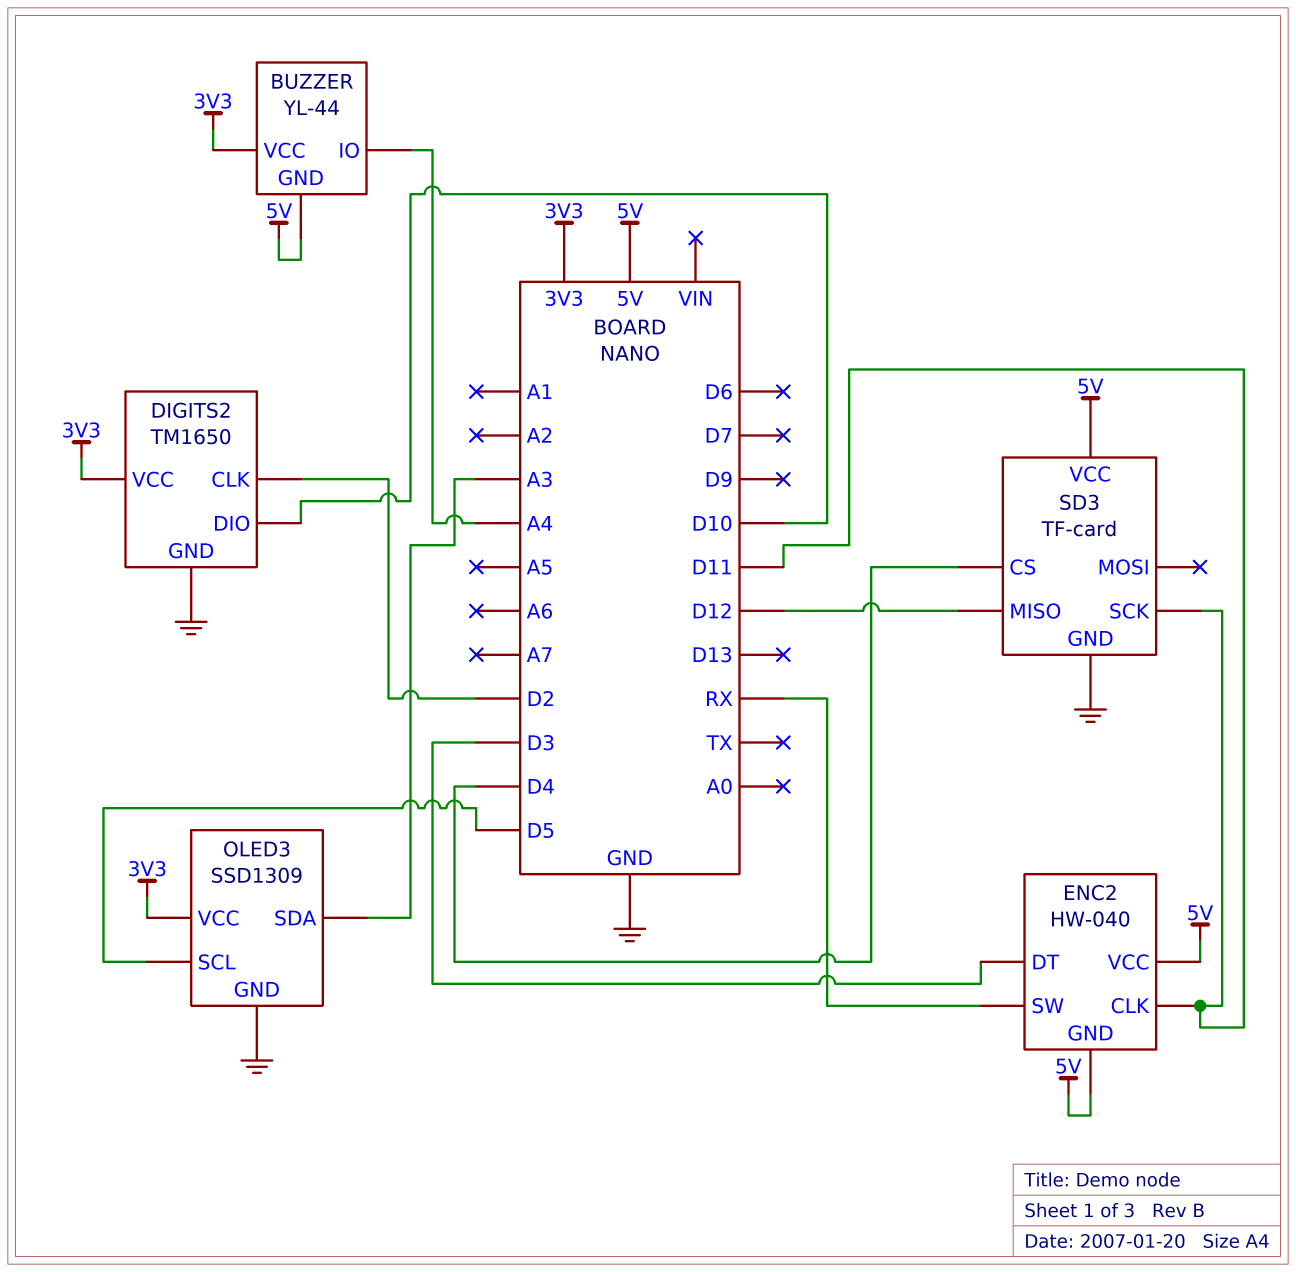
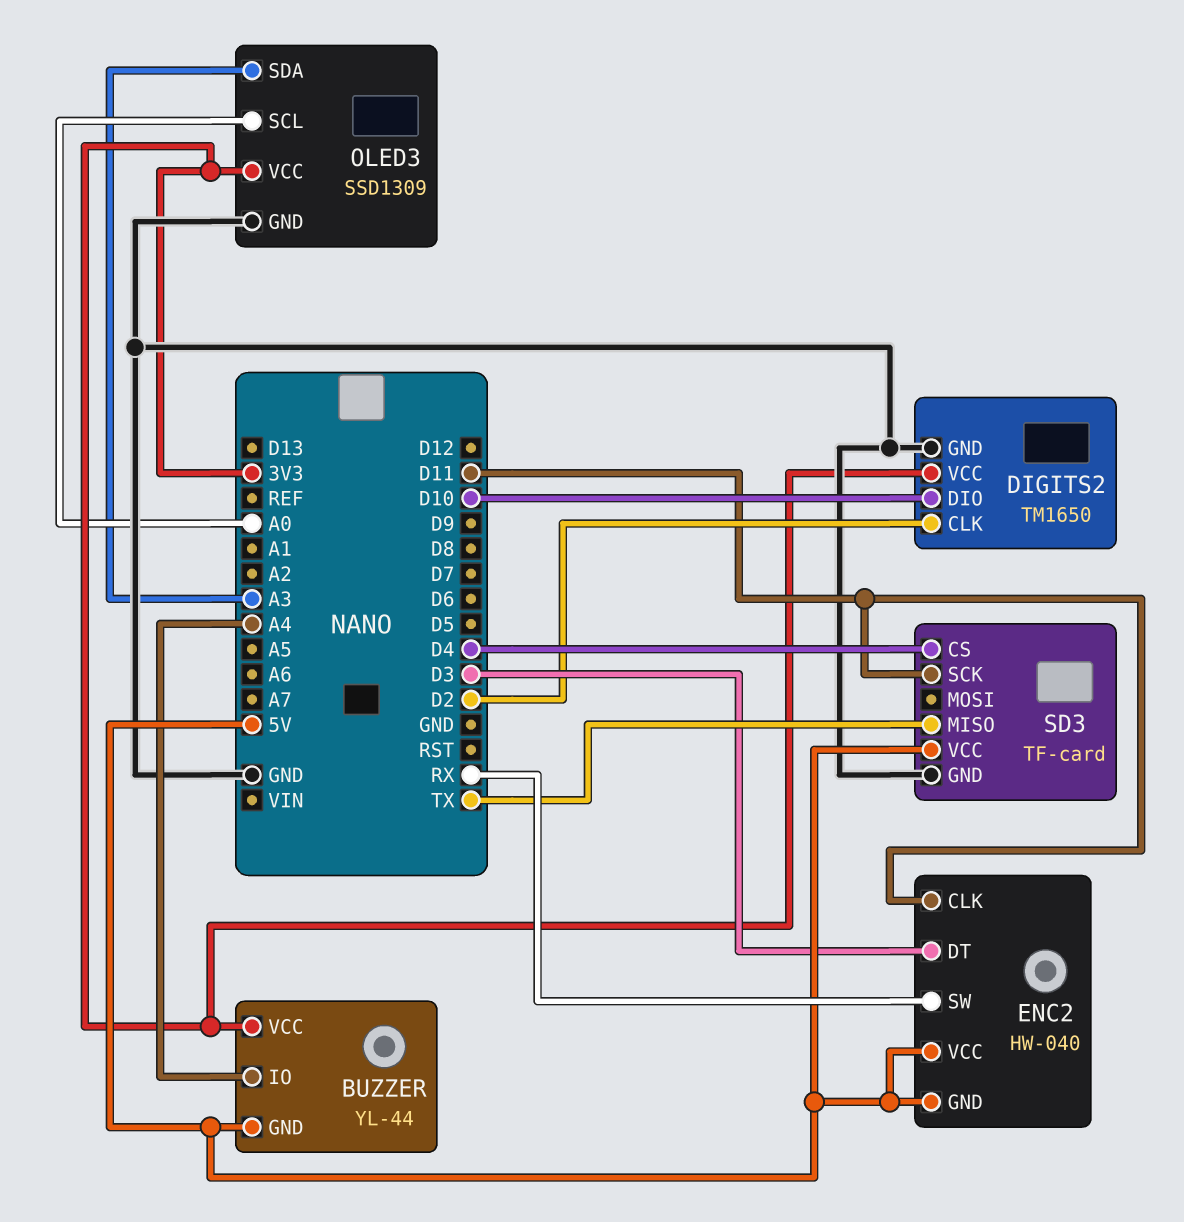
OLED3 pin SCL: D5 -> A0
SD3 pin MISO: D12 -> TX

